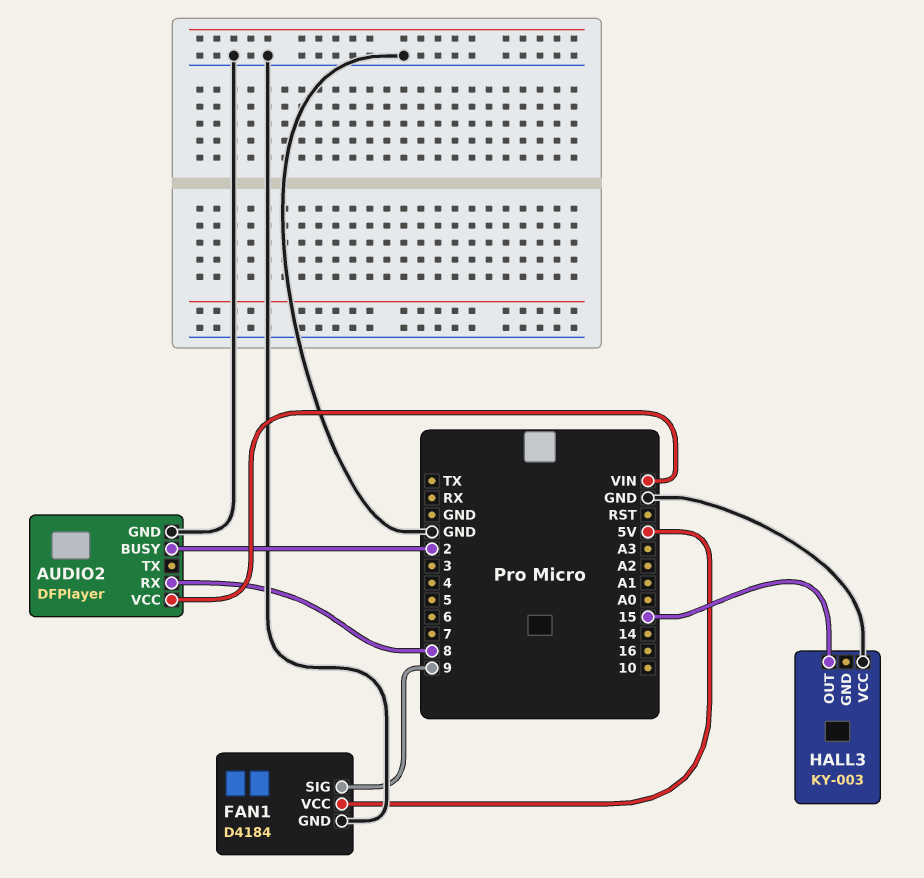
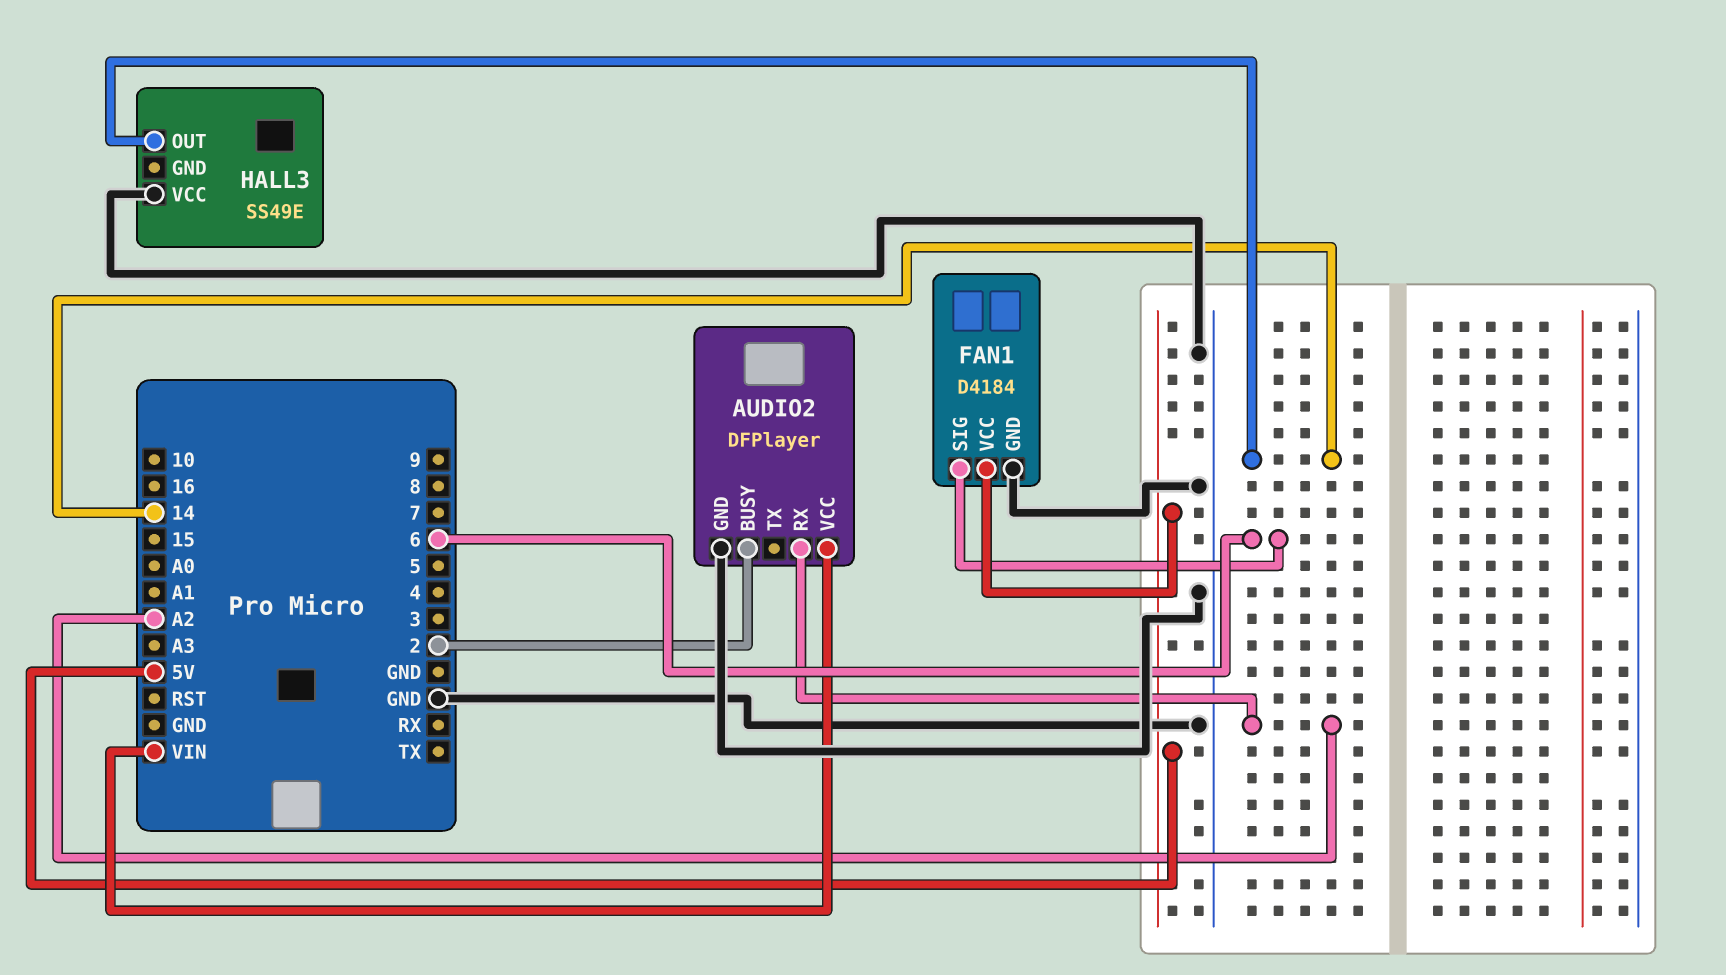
AUDIO2 pin RX: 8 -> A2
FAN1 pin SIG: 9 -> 6
HALL3: KY-003 -> SS49E
HALL3 pin OUT: 15 -> 14

